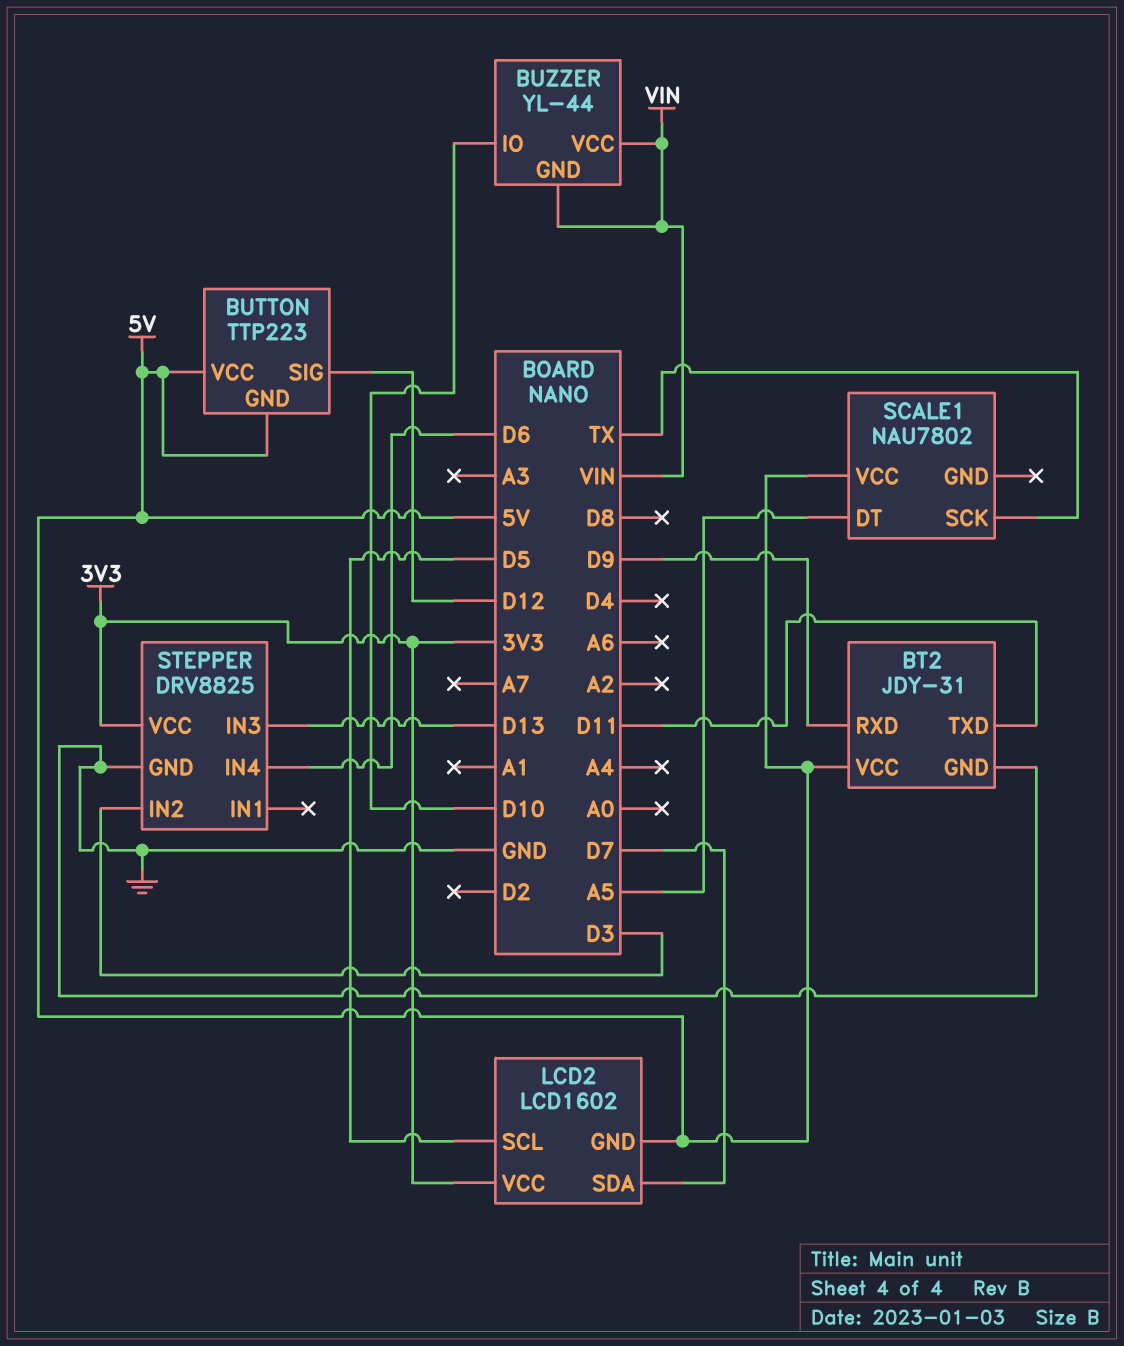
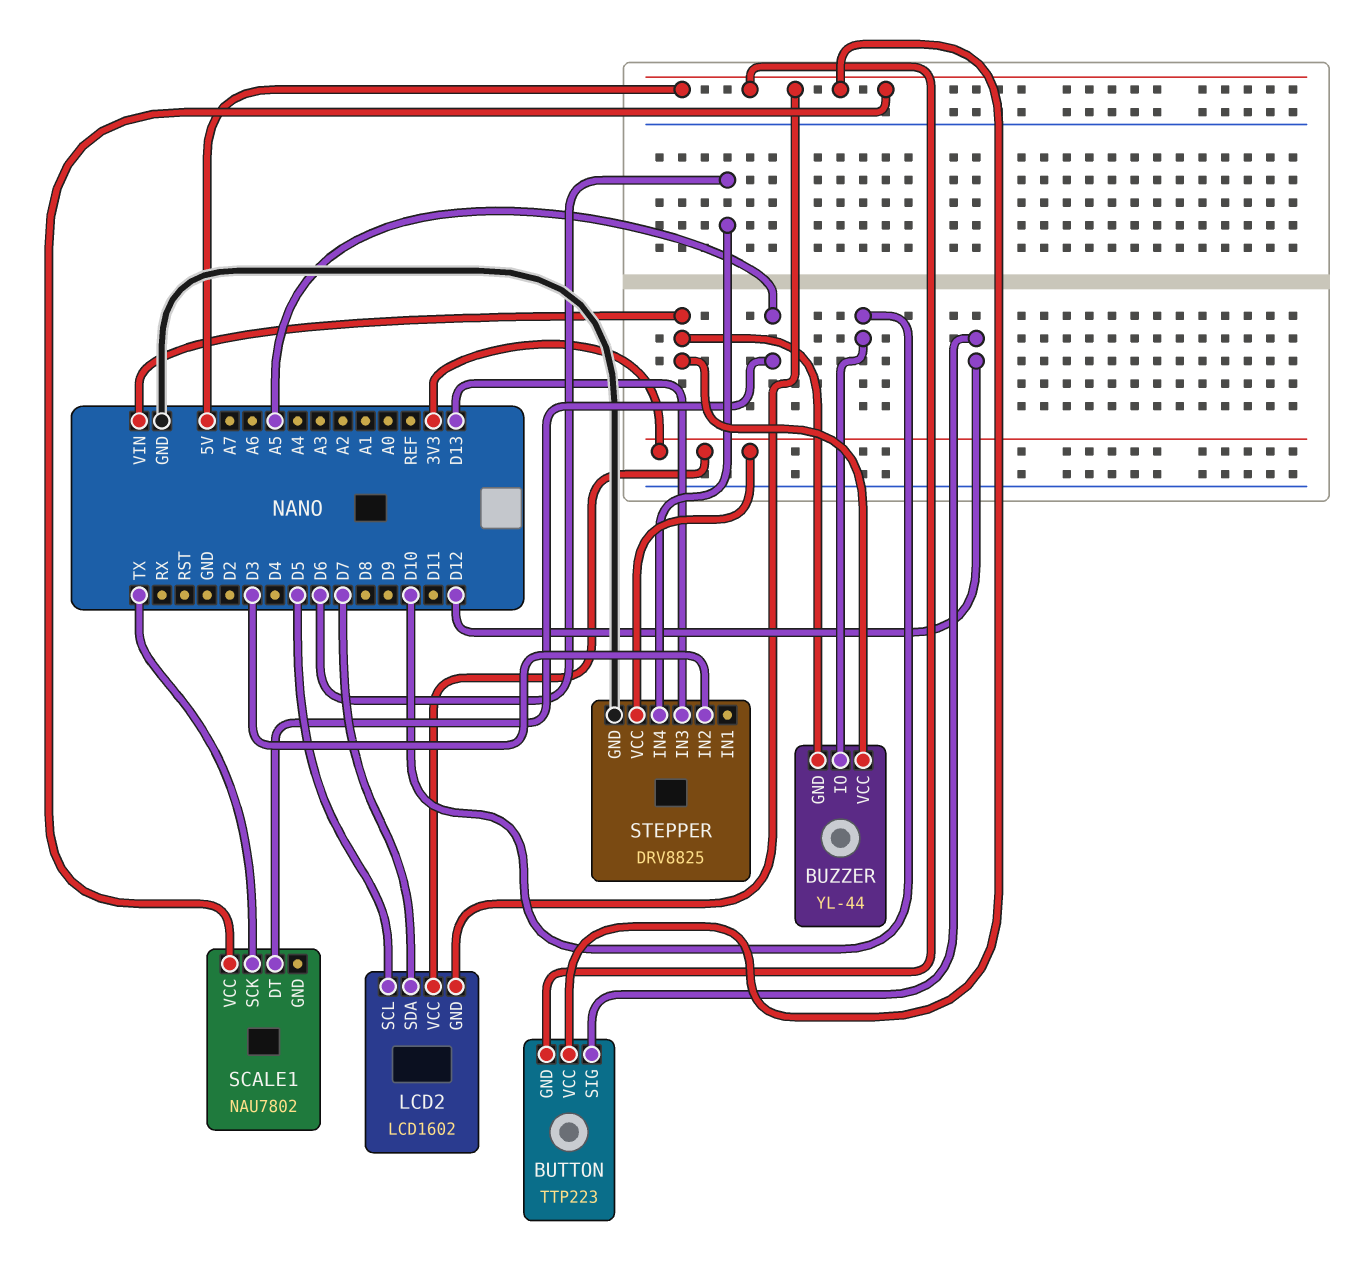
BT2: JDY-31 -> none
BT2 pin GND: GND -> none
BT2 pin RXD: D9 -> none
BT2 pin TXD: D11 -> none
BT2 pin VCC: 5V -> none

